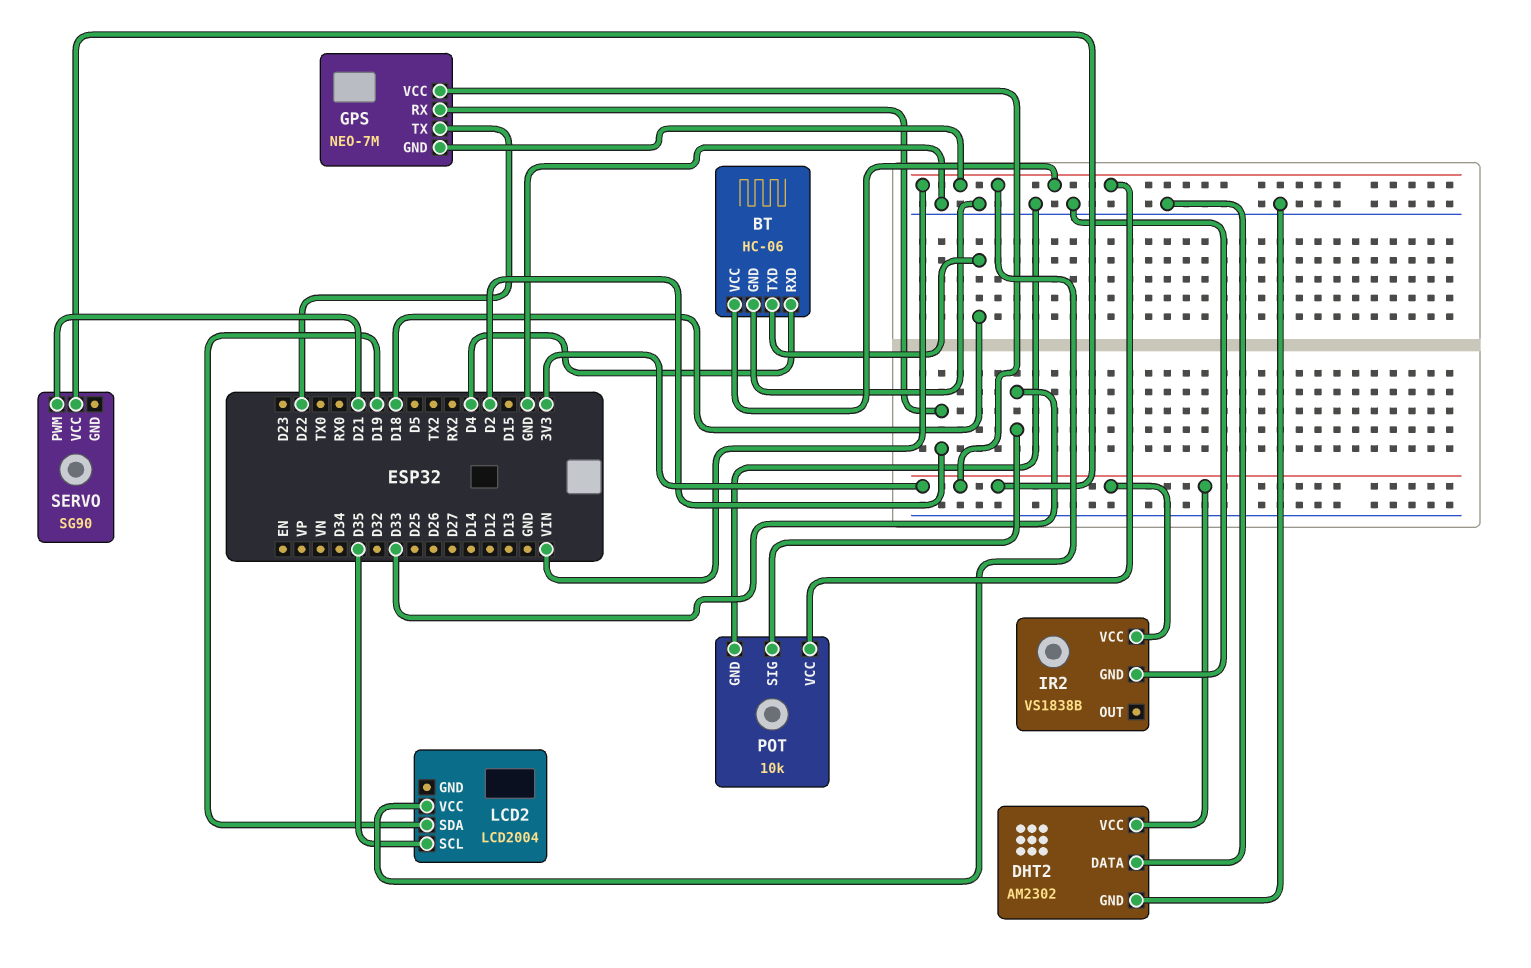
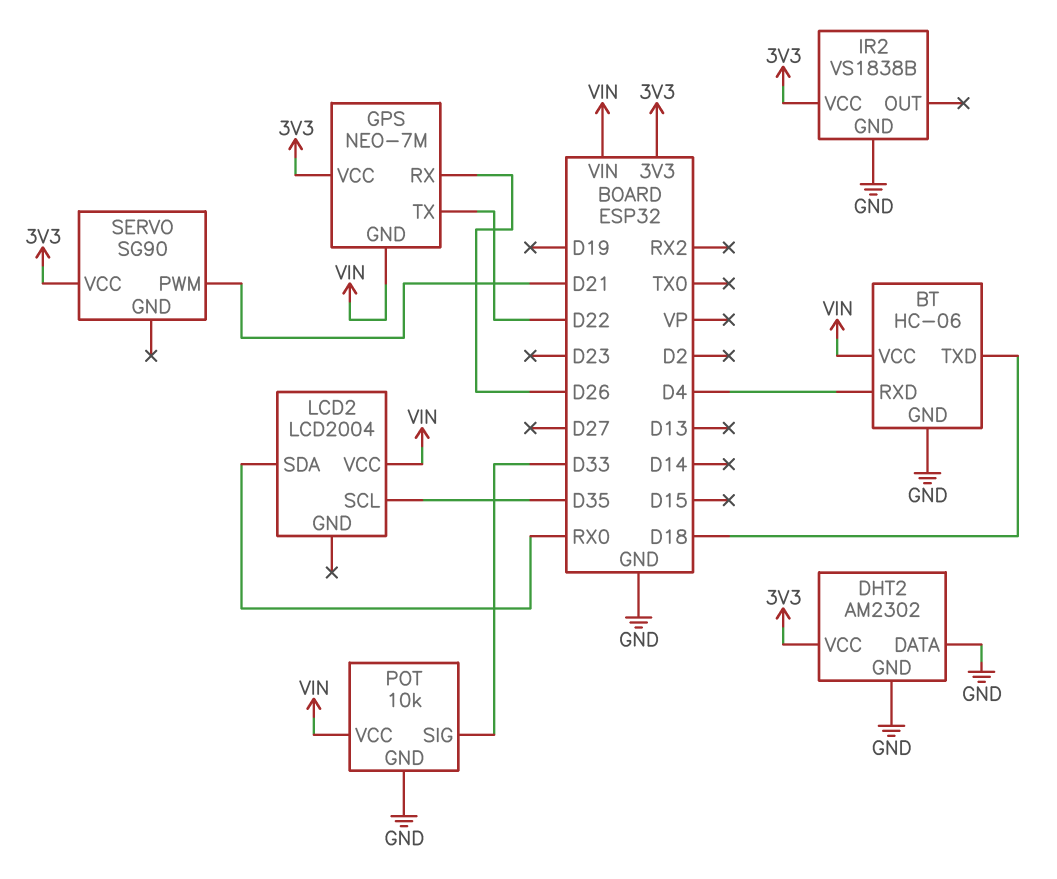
GPS pin RX: D2 -> D26
LCD2 pin SDA: D19 -> RX0

